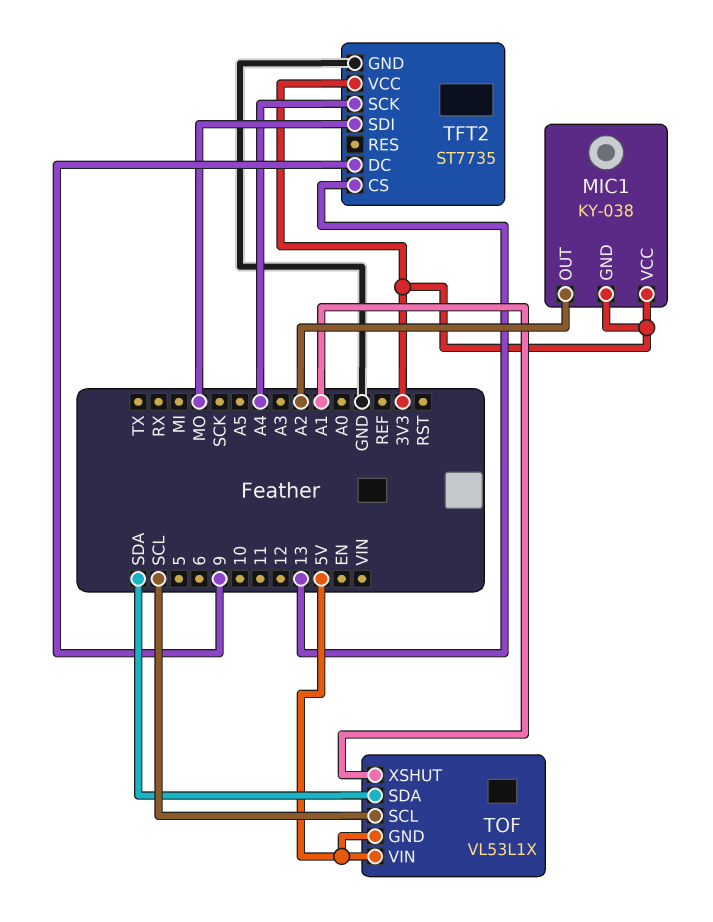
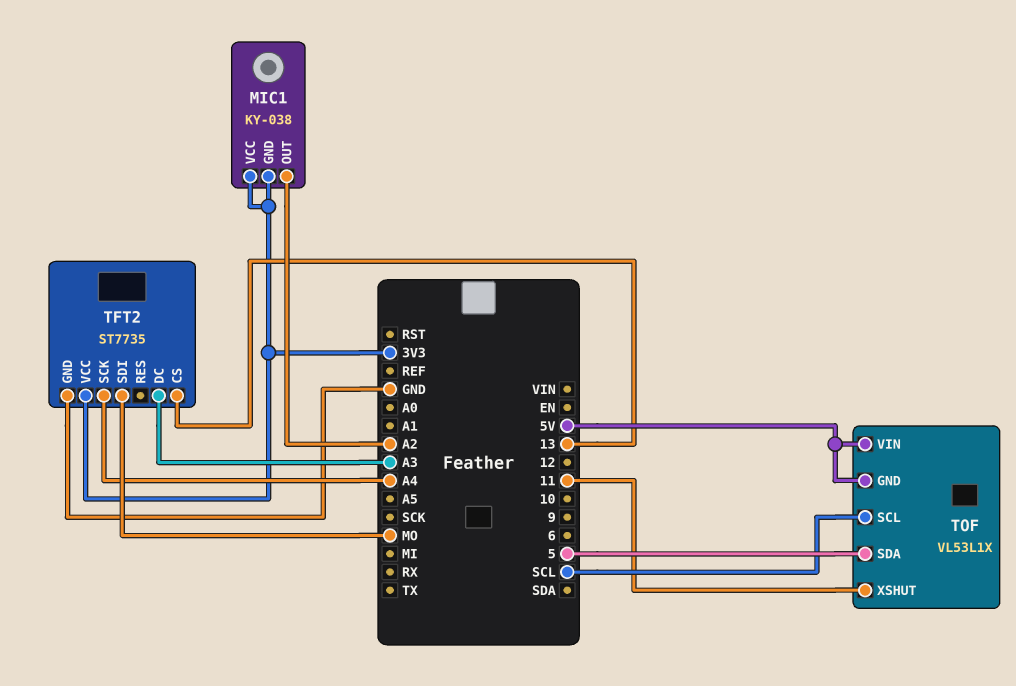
TFT2 pin DC: 9 -> A3
TOF pin SDA: SDA -> 5
TOF pin XSHUT: A1 -> 11

